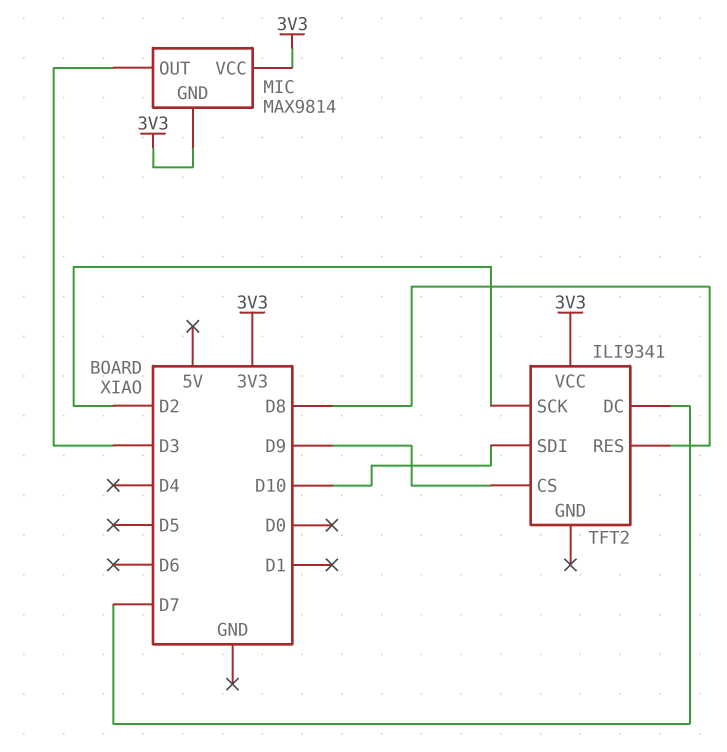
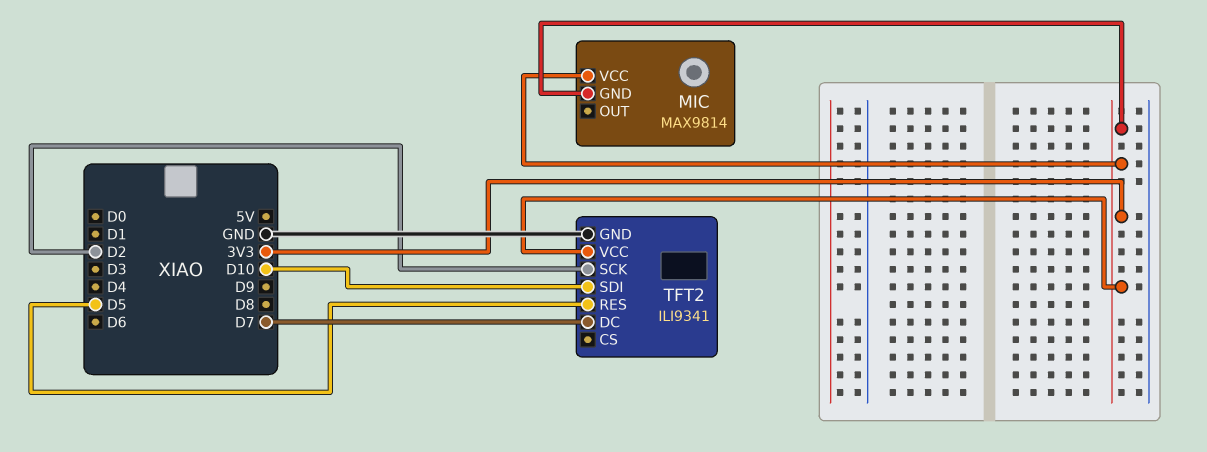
MIC pin OUT: D3 -> none
TFT2 pin CS: D9 -> none
TFT2 pin GND: none -> GND
TFT2 pin RES: D8 -> D5

